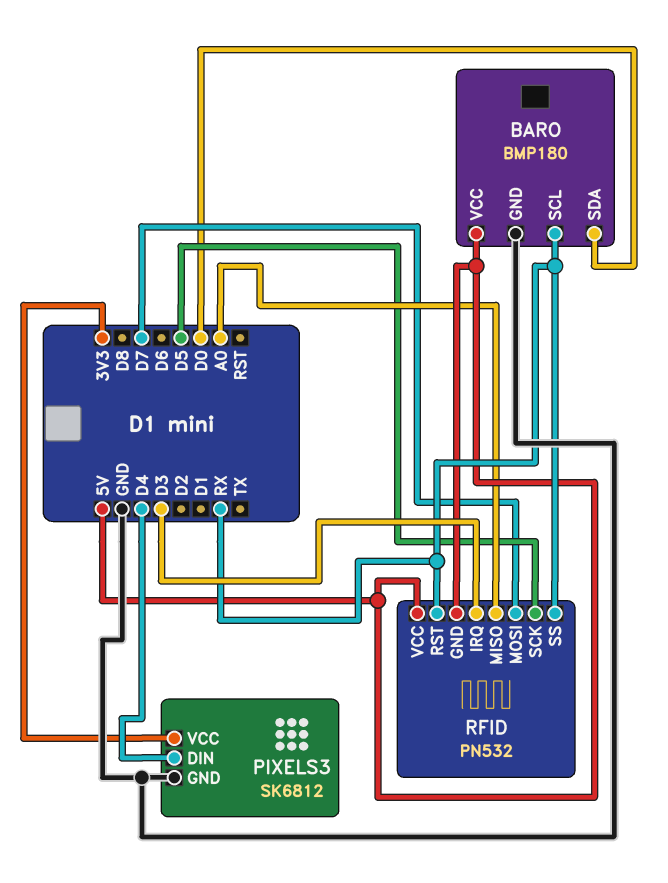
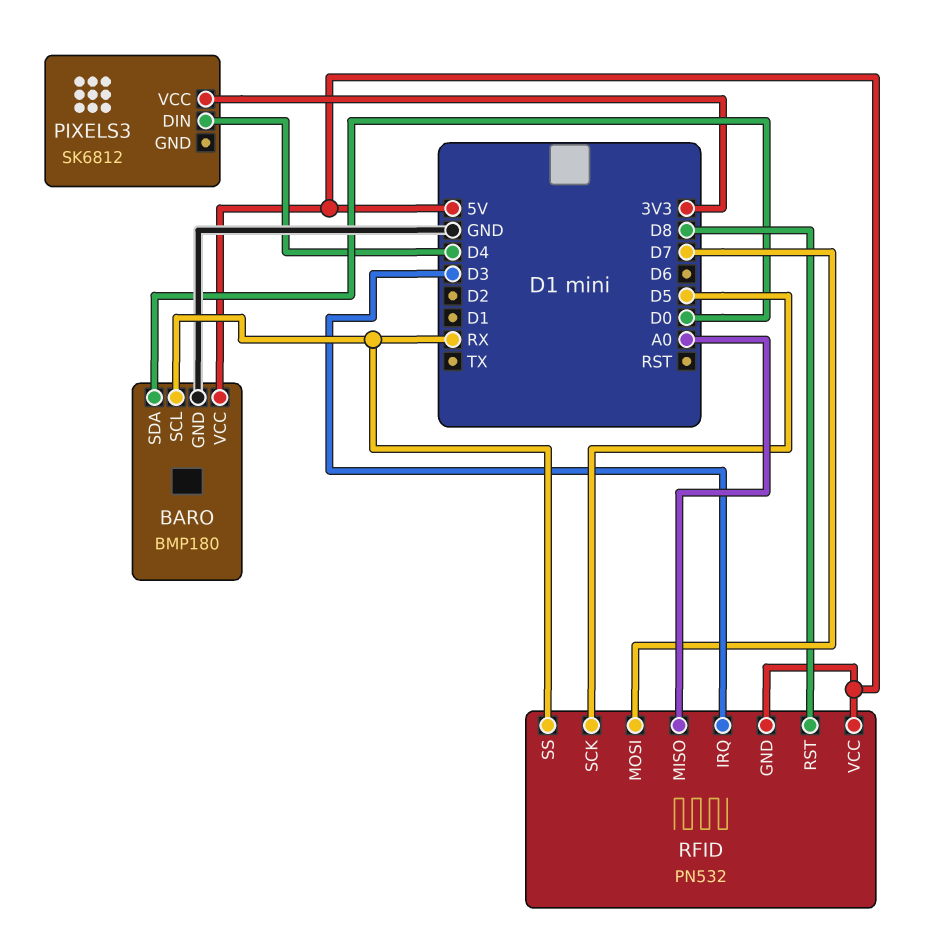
PIXELS3 pin GND: GND -> none
RFID pin RST: RX -> D8

